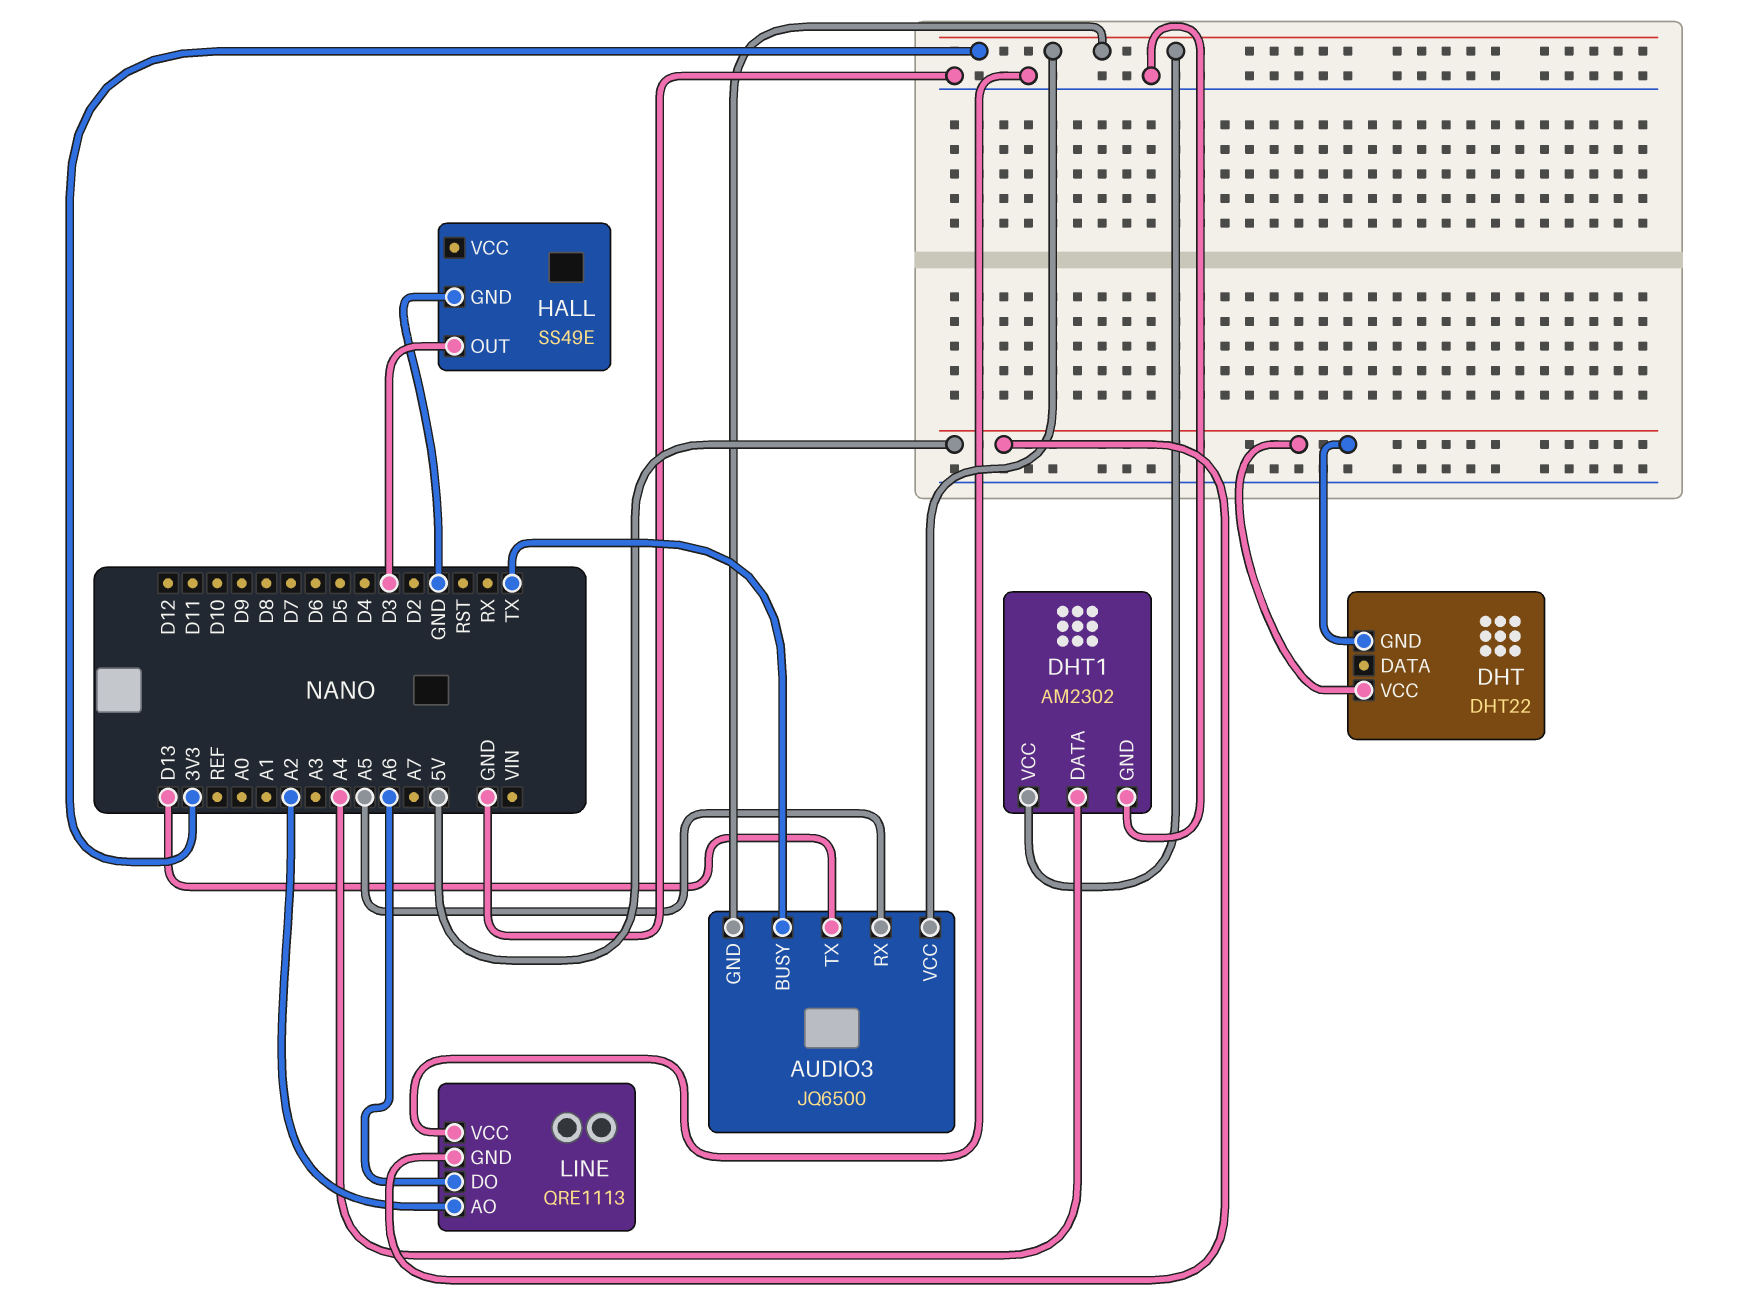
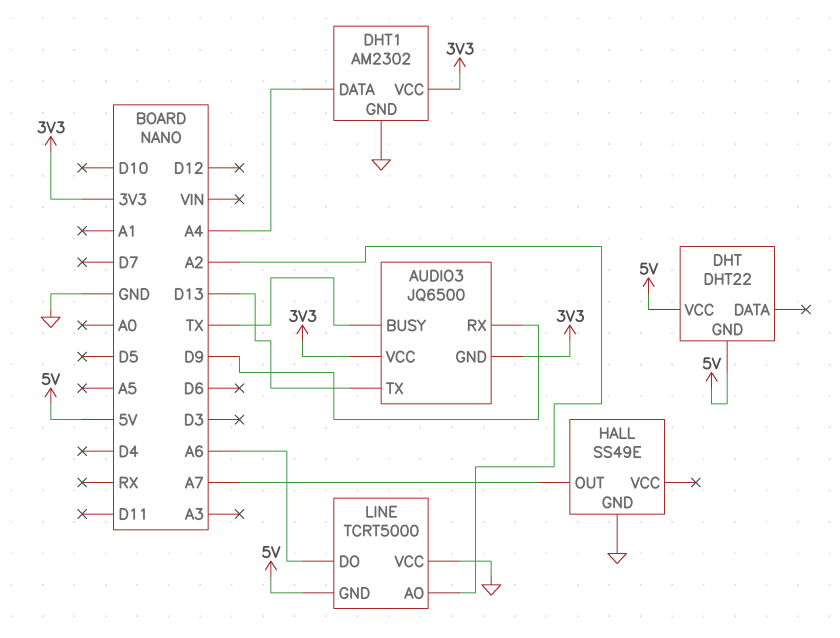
AUDIO3 pin RX: A5 -> D9
HALL pin OUT: D3 -> A7
LINE: QRE1113 -> TCRT5000

